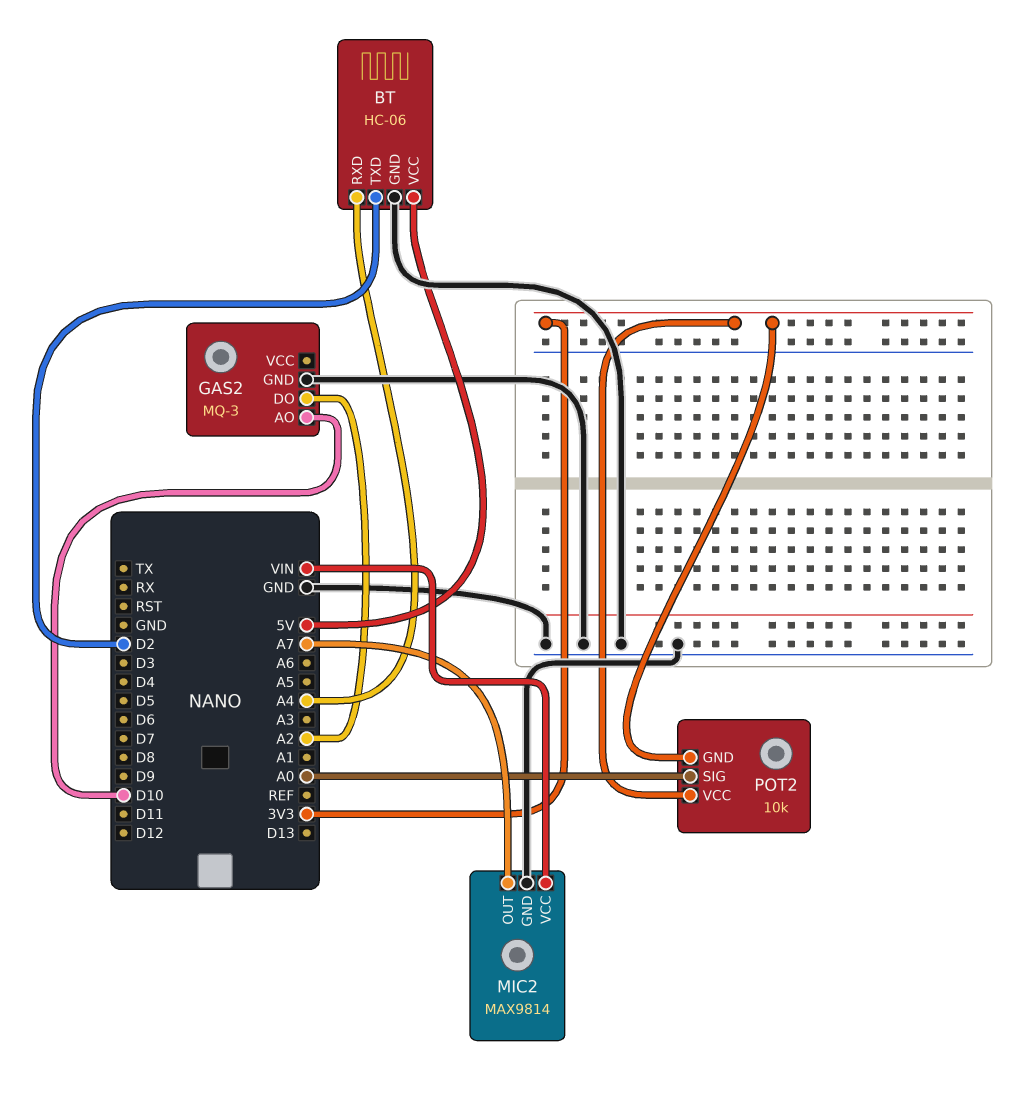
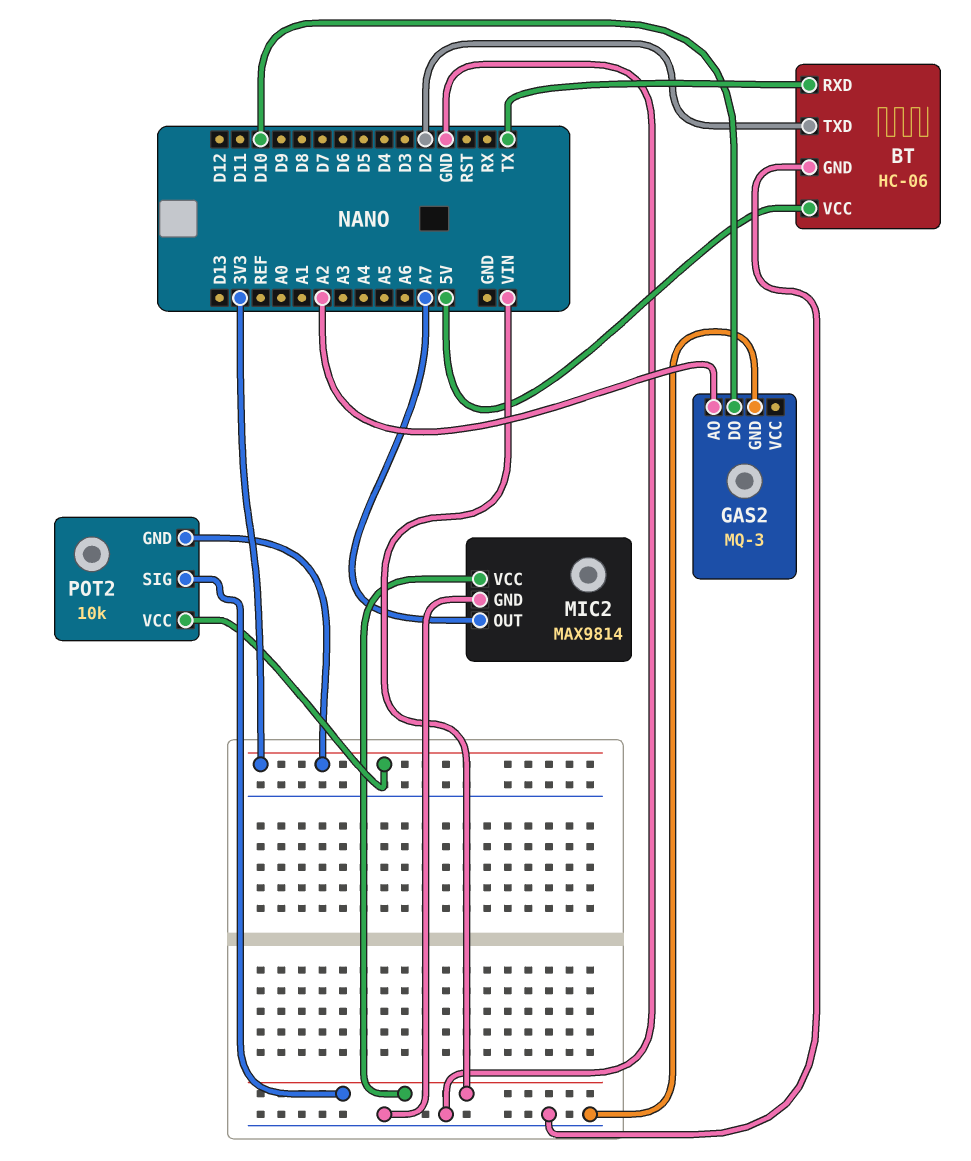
BT pin RXD: A4 -> TX
GAS2 pin AO: D10 -> A2
GAS2 pin DO: A2 -> D10
POT2 pin SIG: A0 -> VIN

